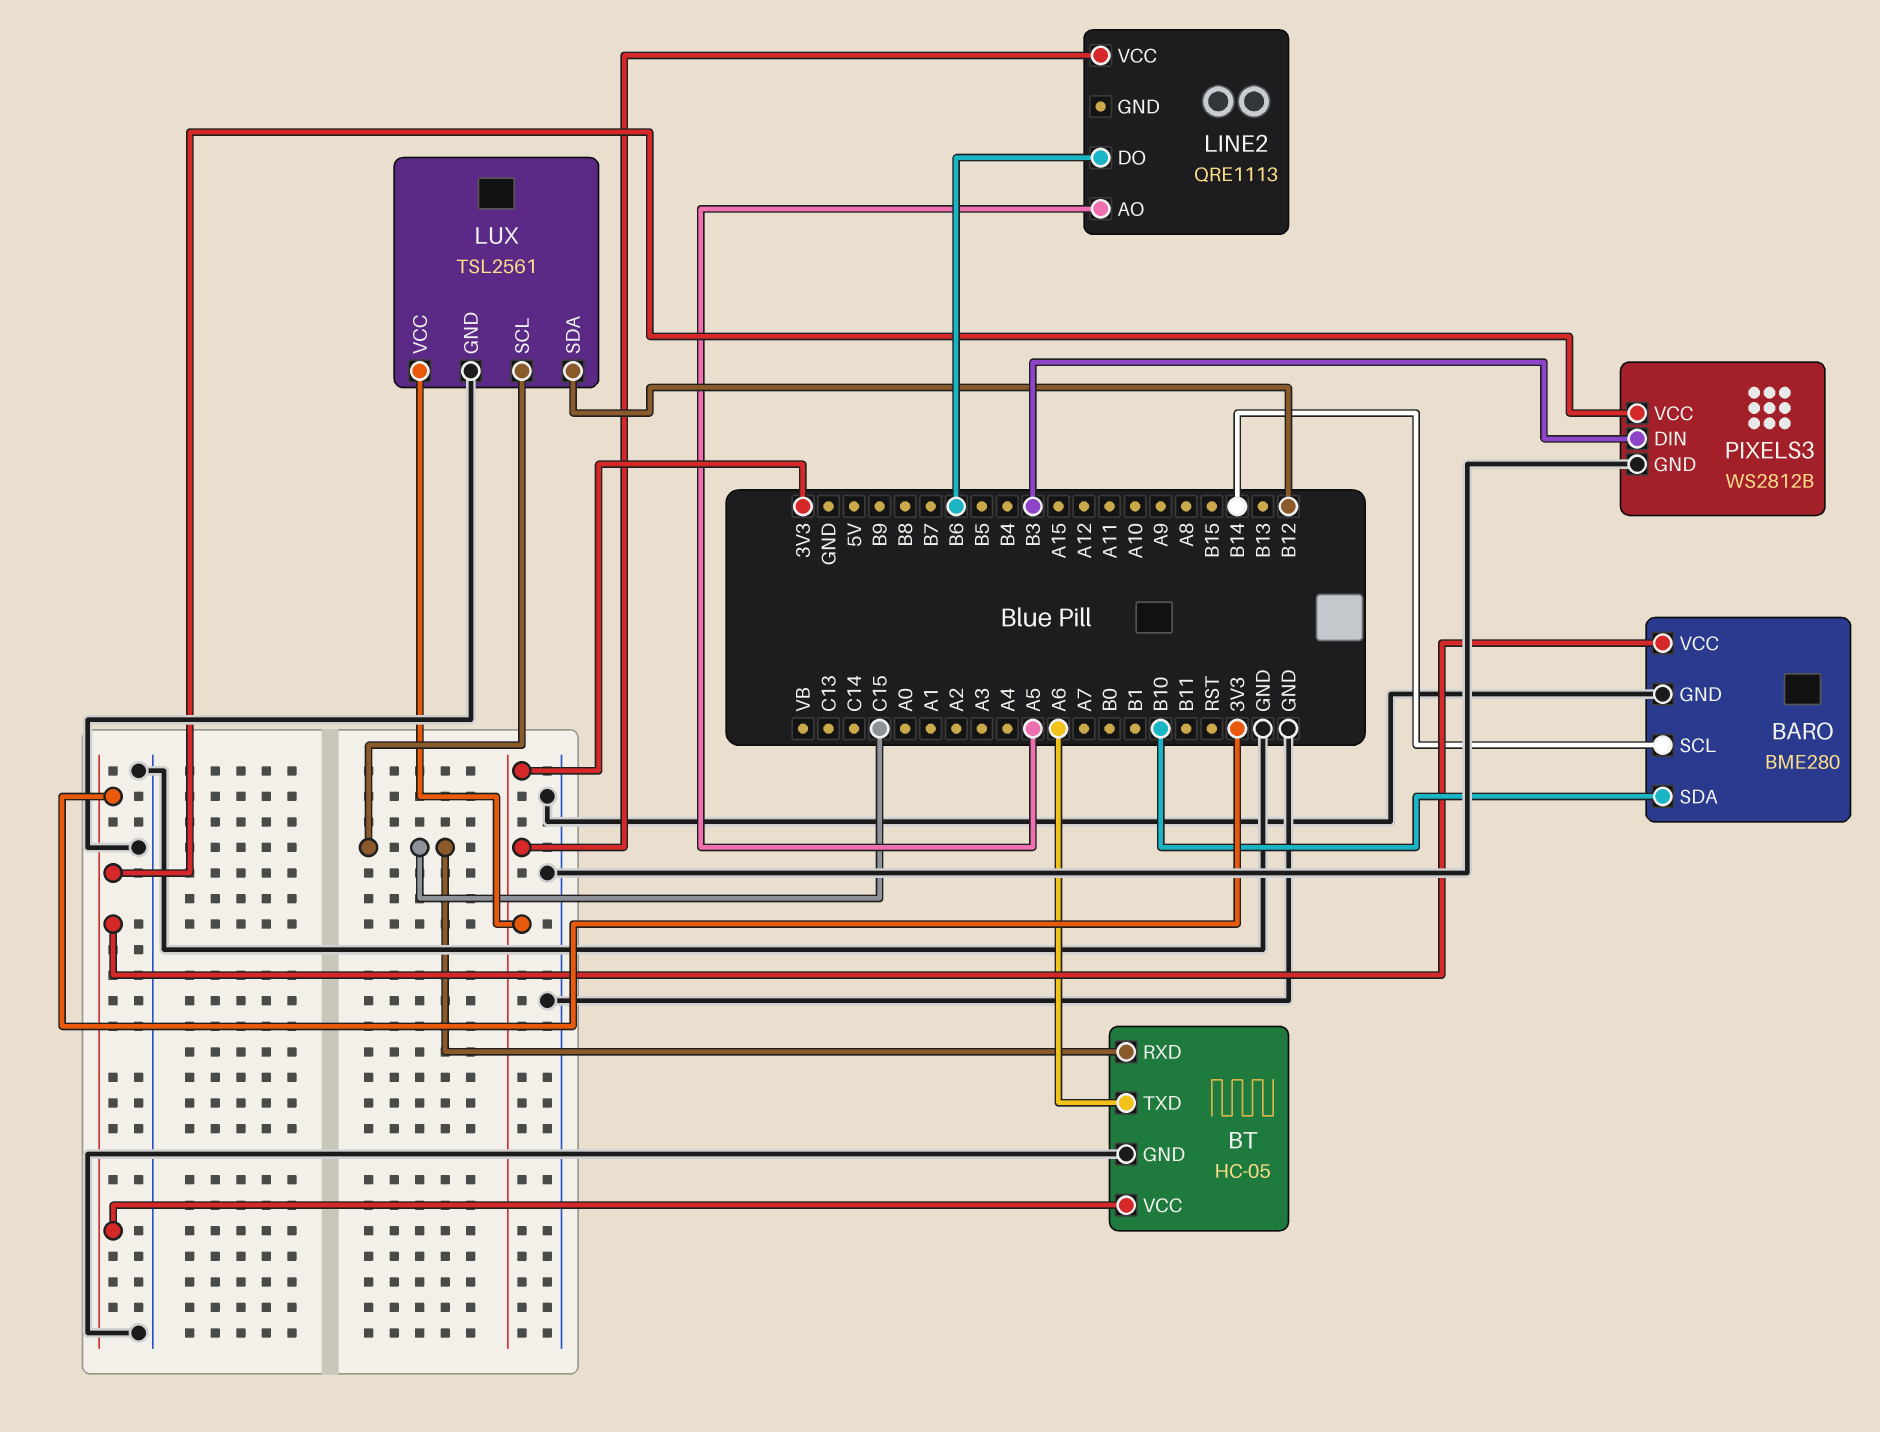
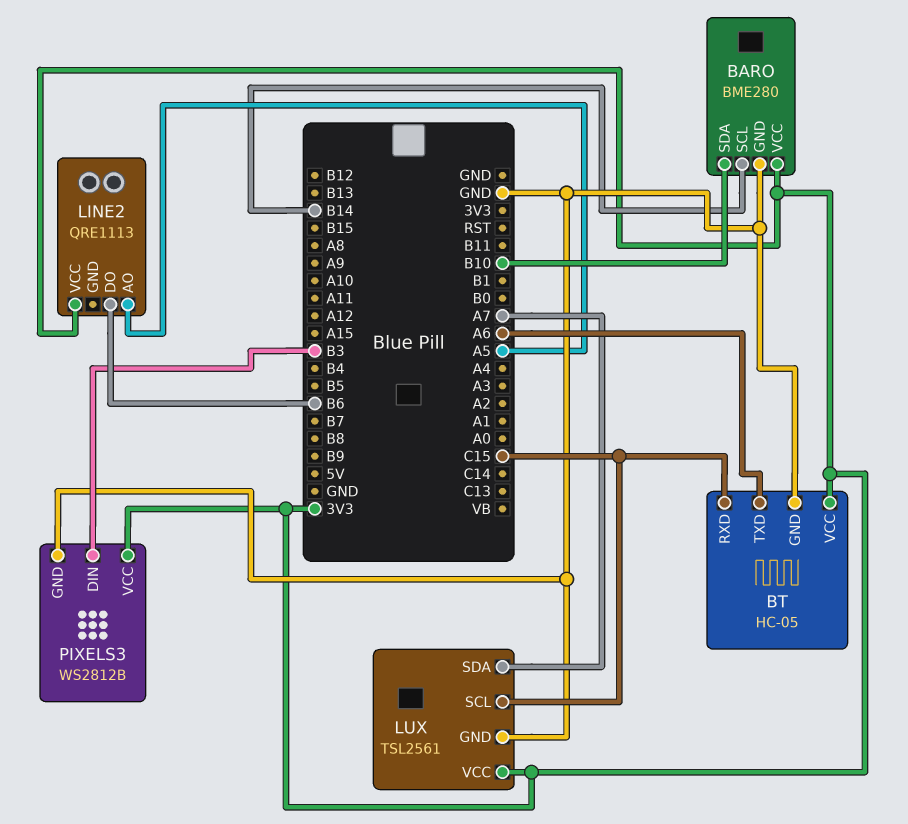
LUX pin SDA: B12 -> A7

